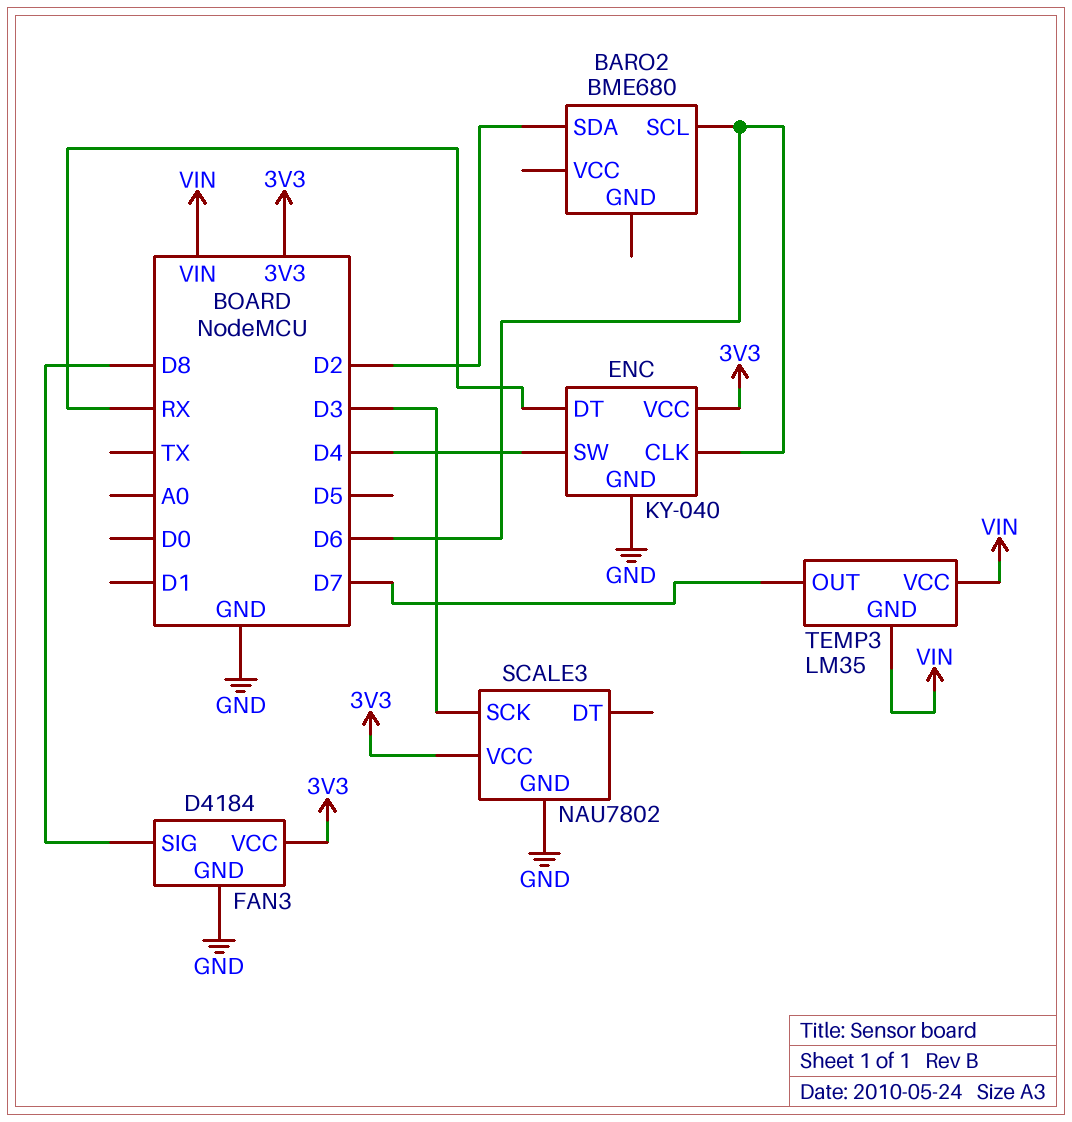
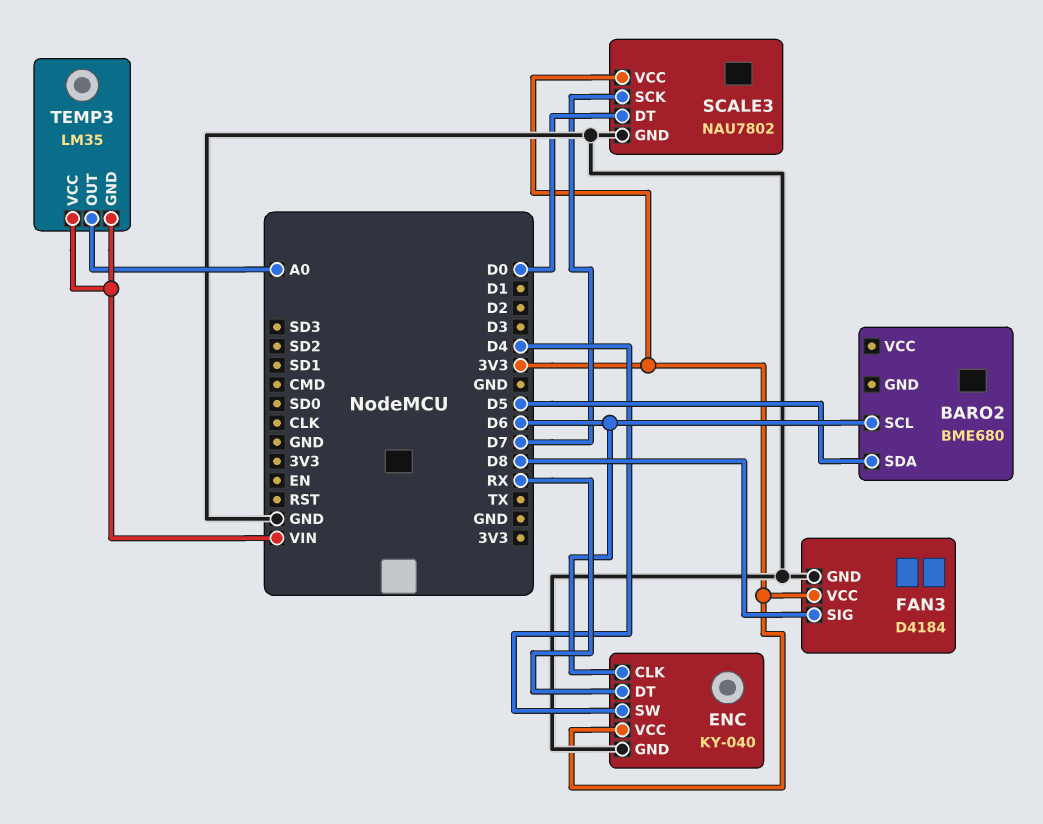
BARO2 pin SDA: D2 -> D5
SCALE3 pin DT: none -> D0
SCALE3 pin SCK: D3 -> D7
TEMP3 pin OUT: D7 -> A0

